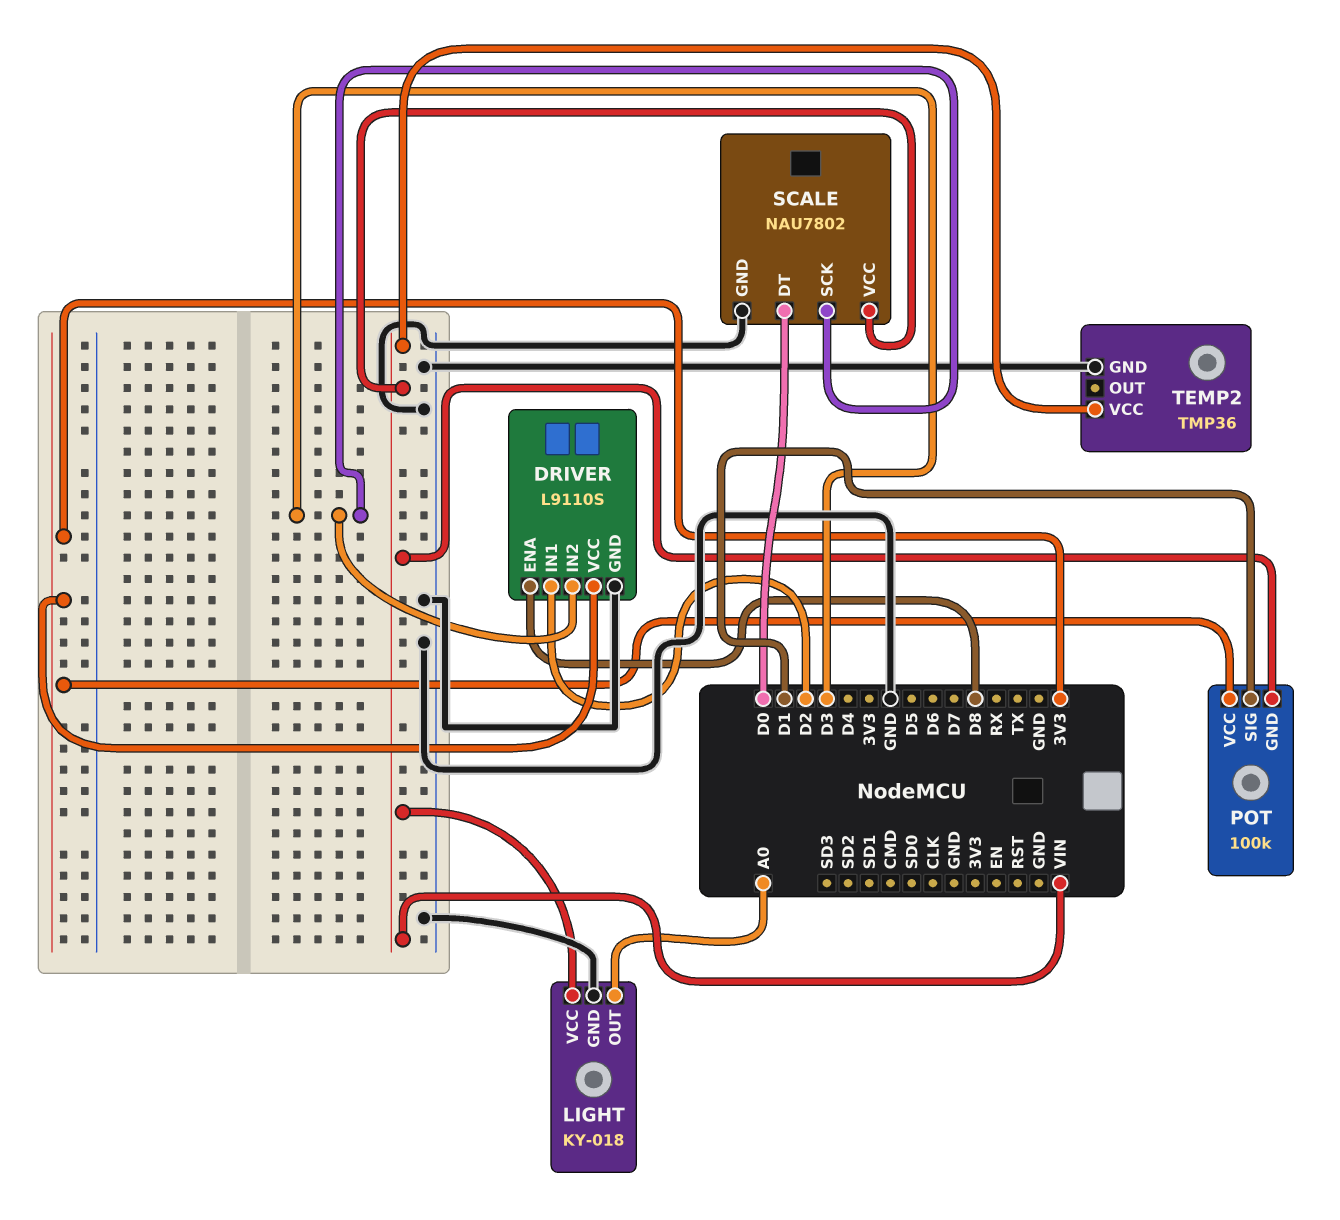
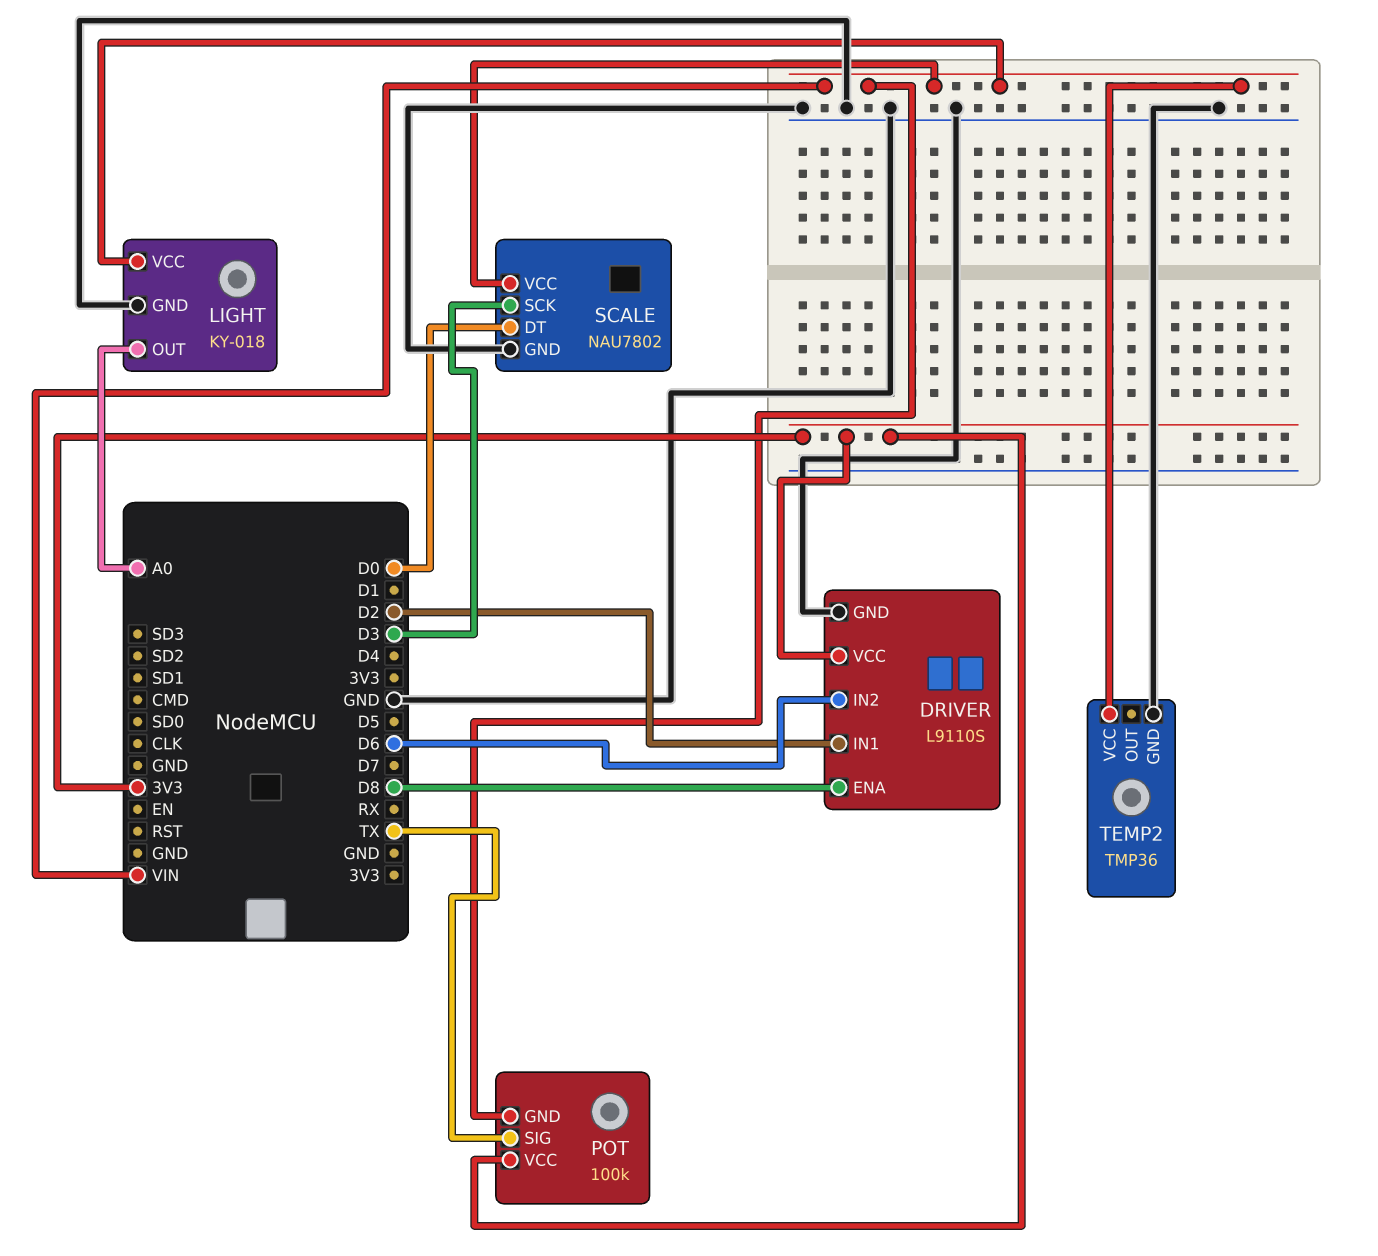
DRIVER pin IN2: D3 -> D6
POT pin SIG: D1 -> TX

